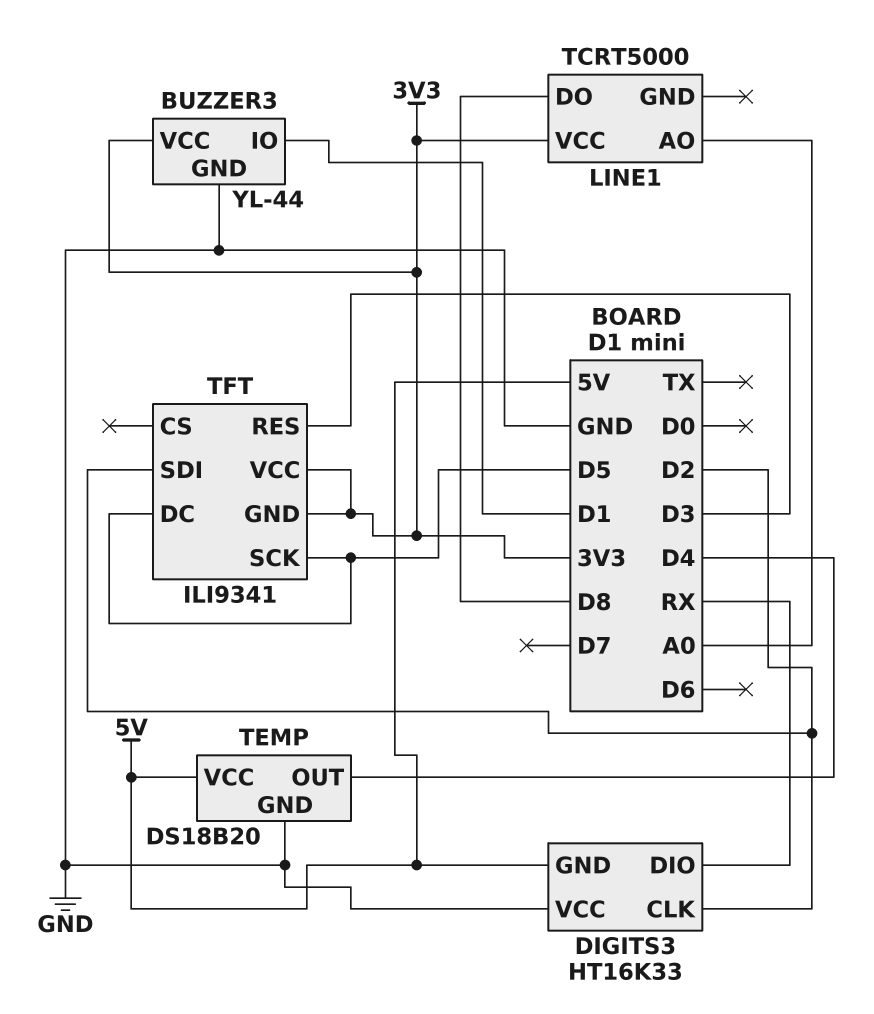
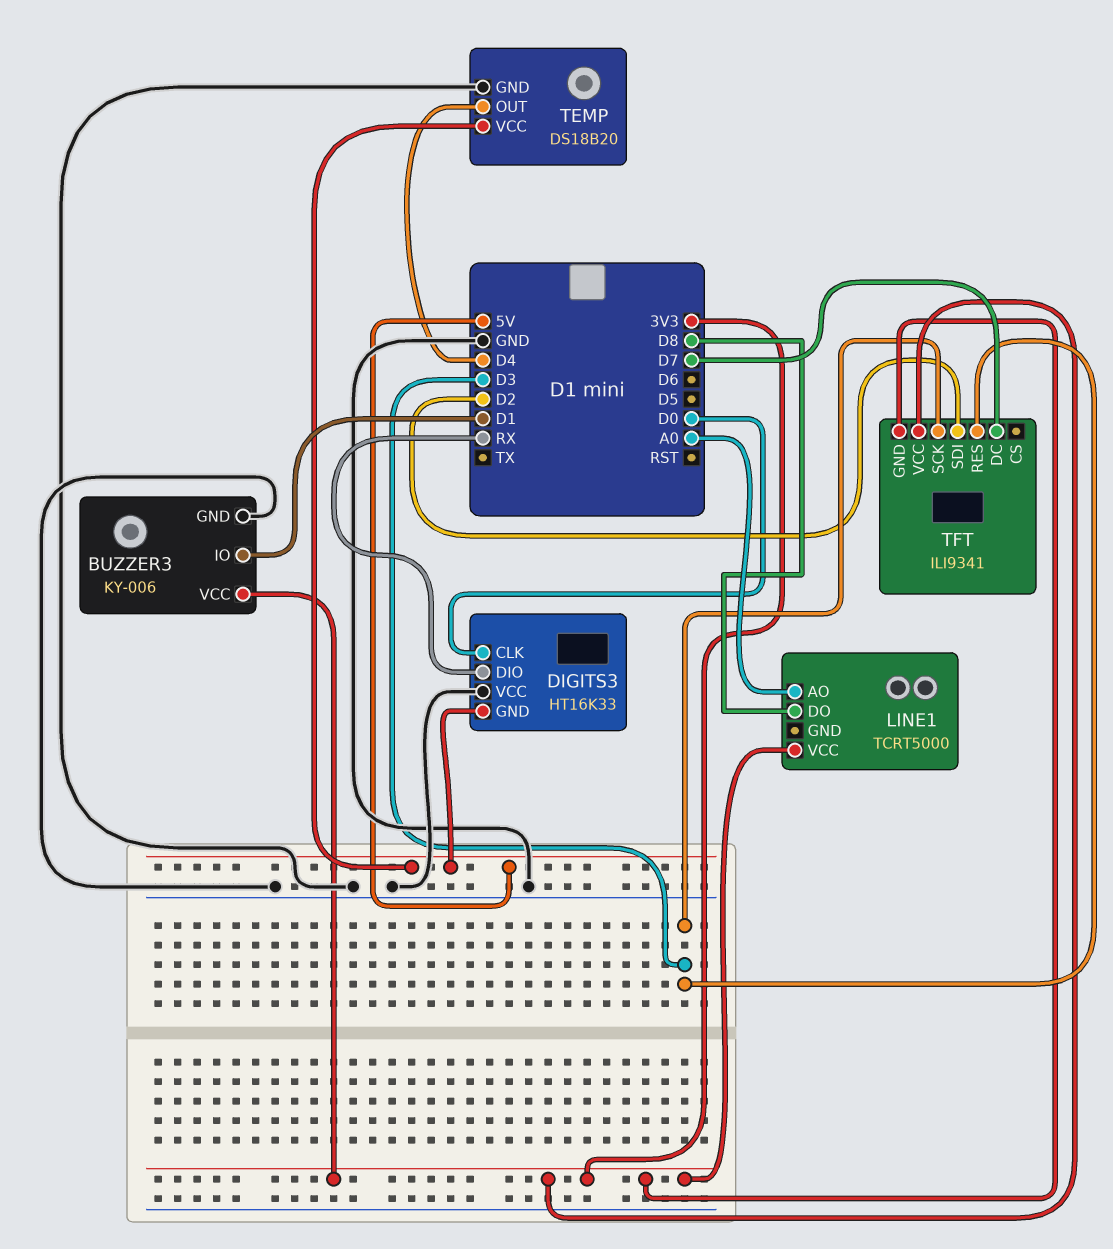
BUZZER3: YL-44 -> KY-006
DIGITS3 pin CLK: D2 -> D0
TFT pin DC: D5 -> D7
TFT pin SCK: D5 -> D3

